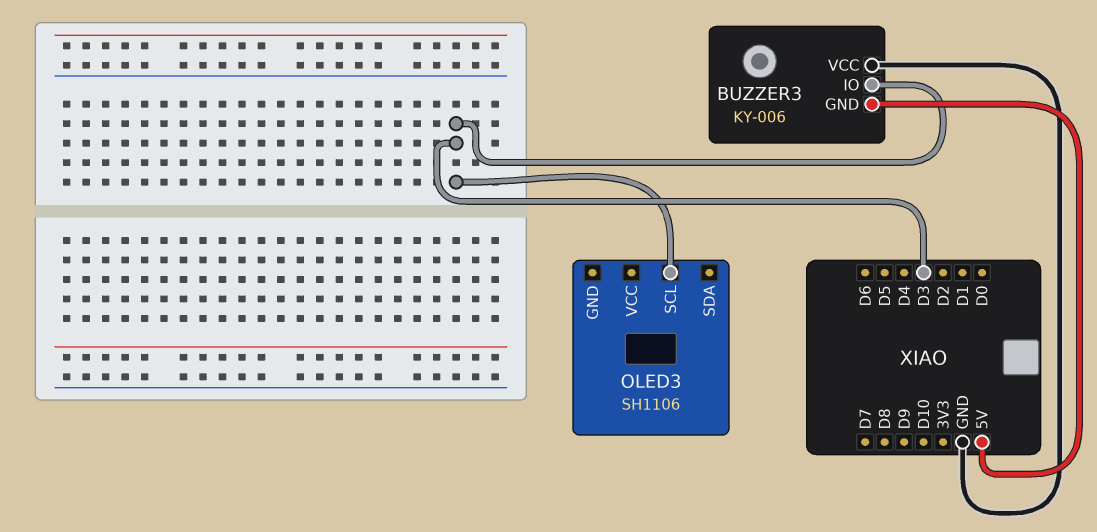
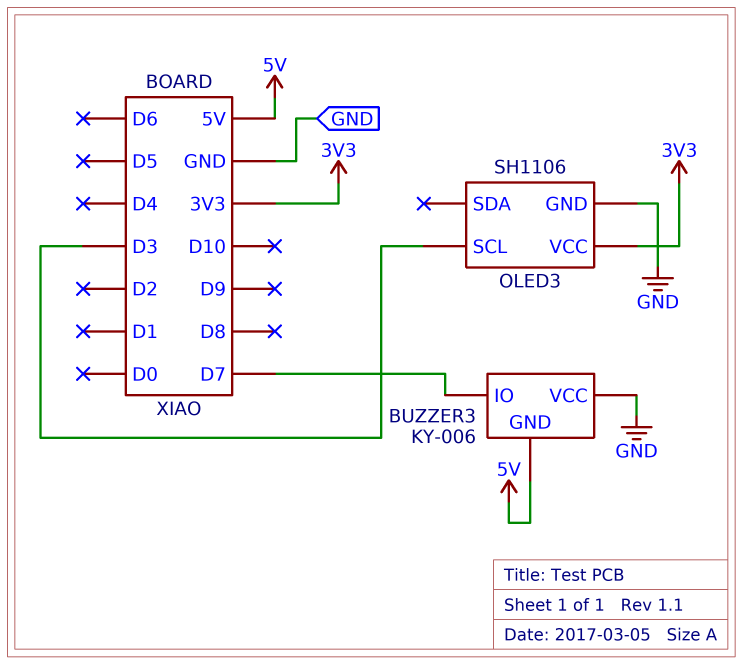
BUZZER3 pin IO: D3 -> D7
OLED3 pin GND: none -> GND
OLED3 pin VCC: none -> 3V3

